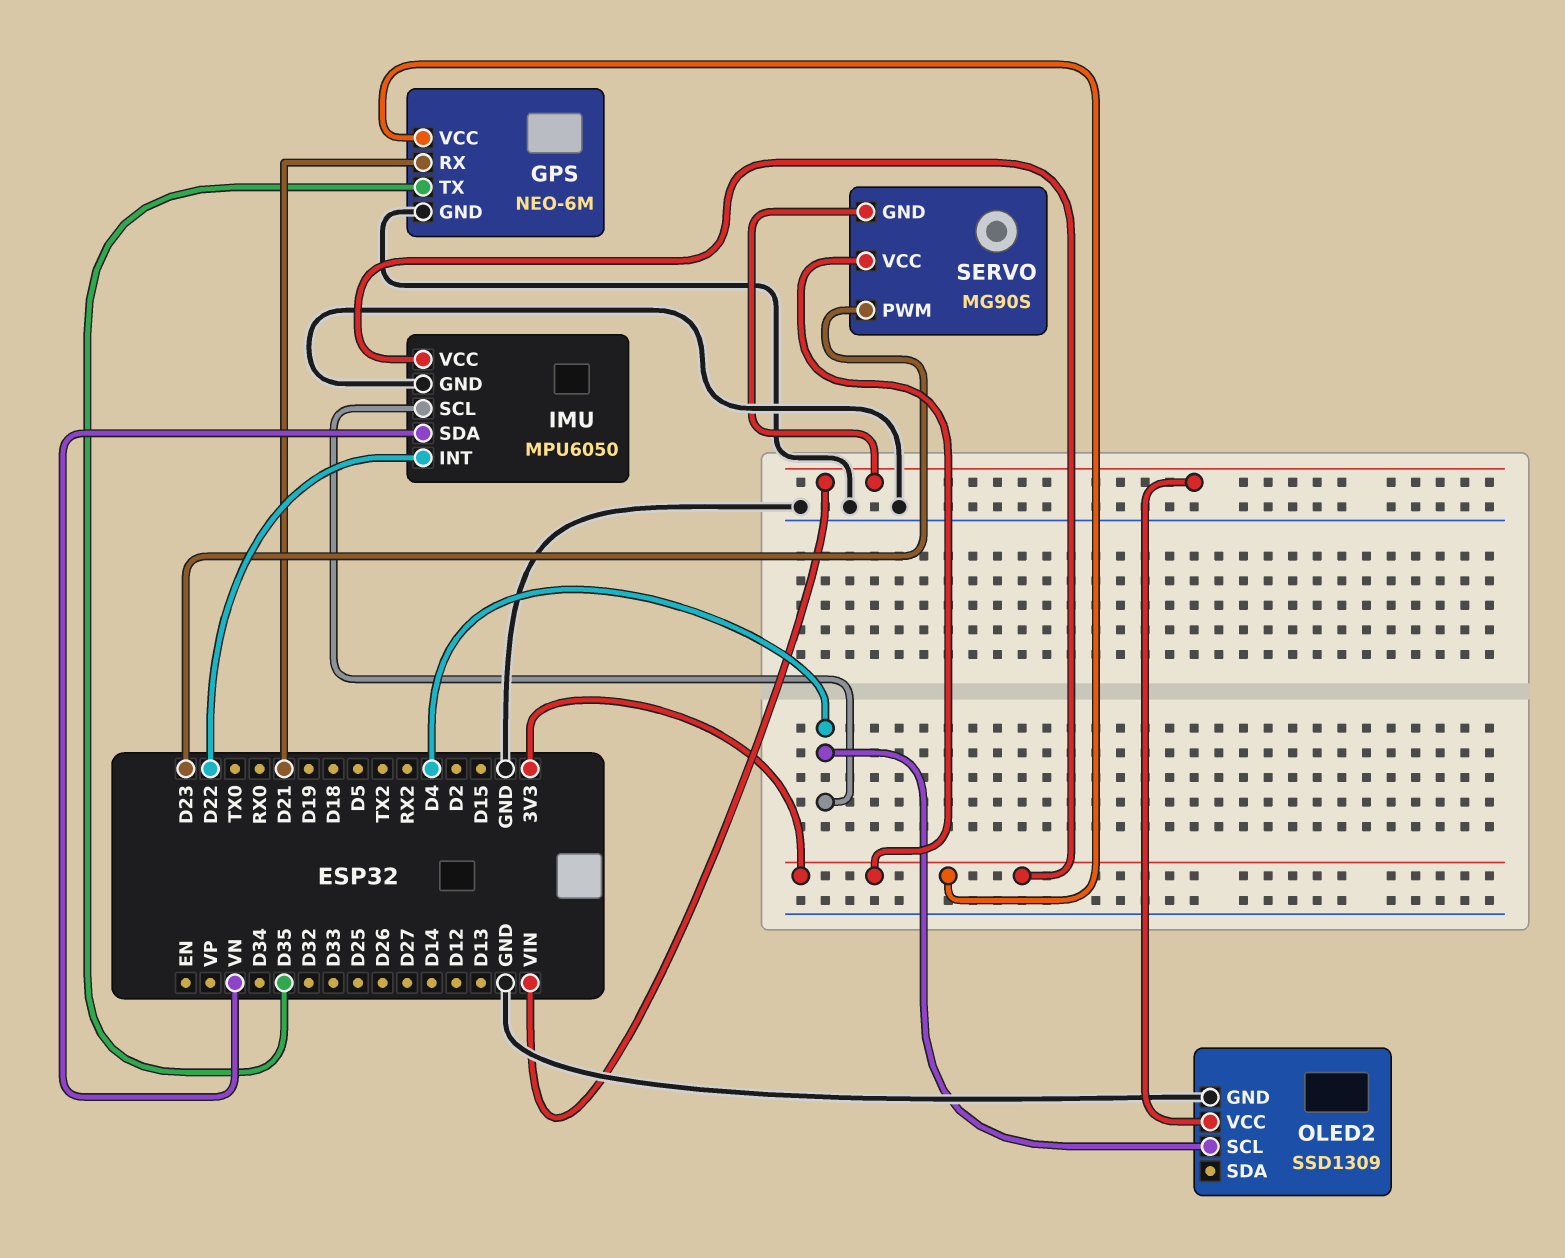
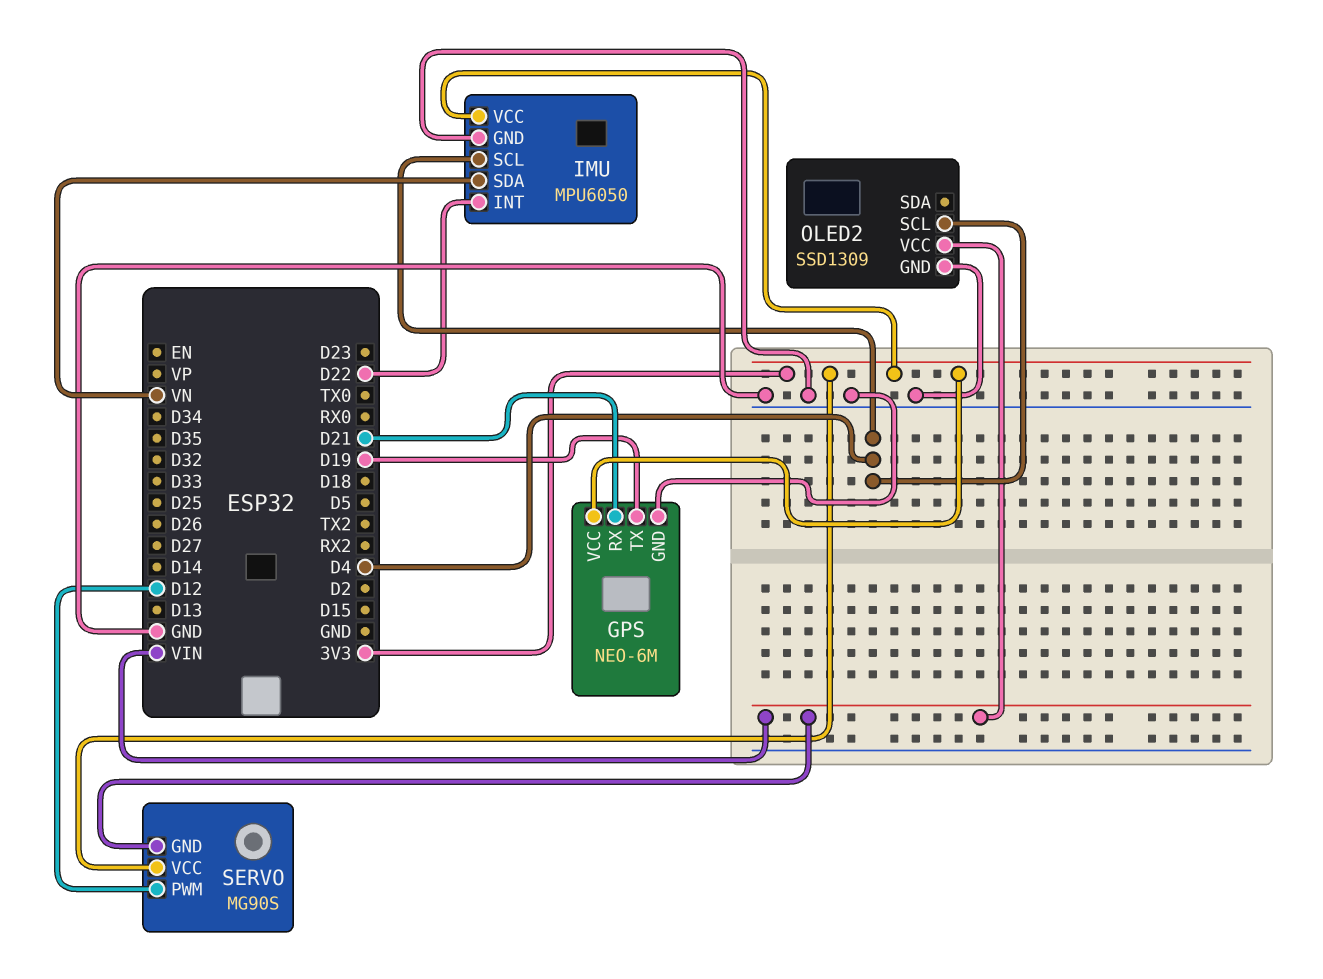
GPS pin TX: D35 -> D19
SERVO pin PWM: D23 -> D12

